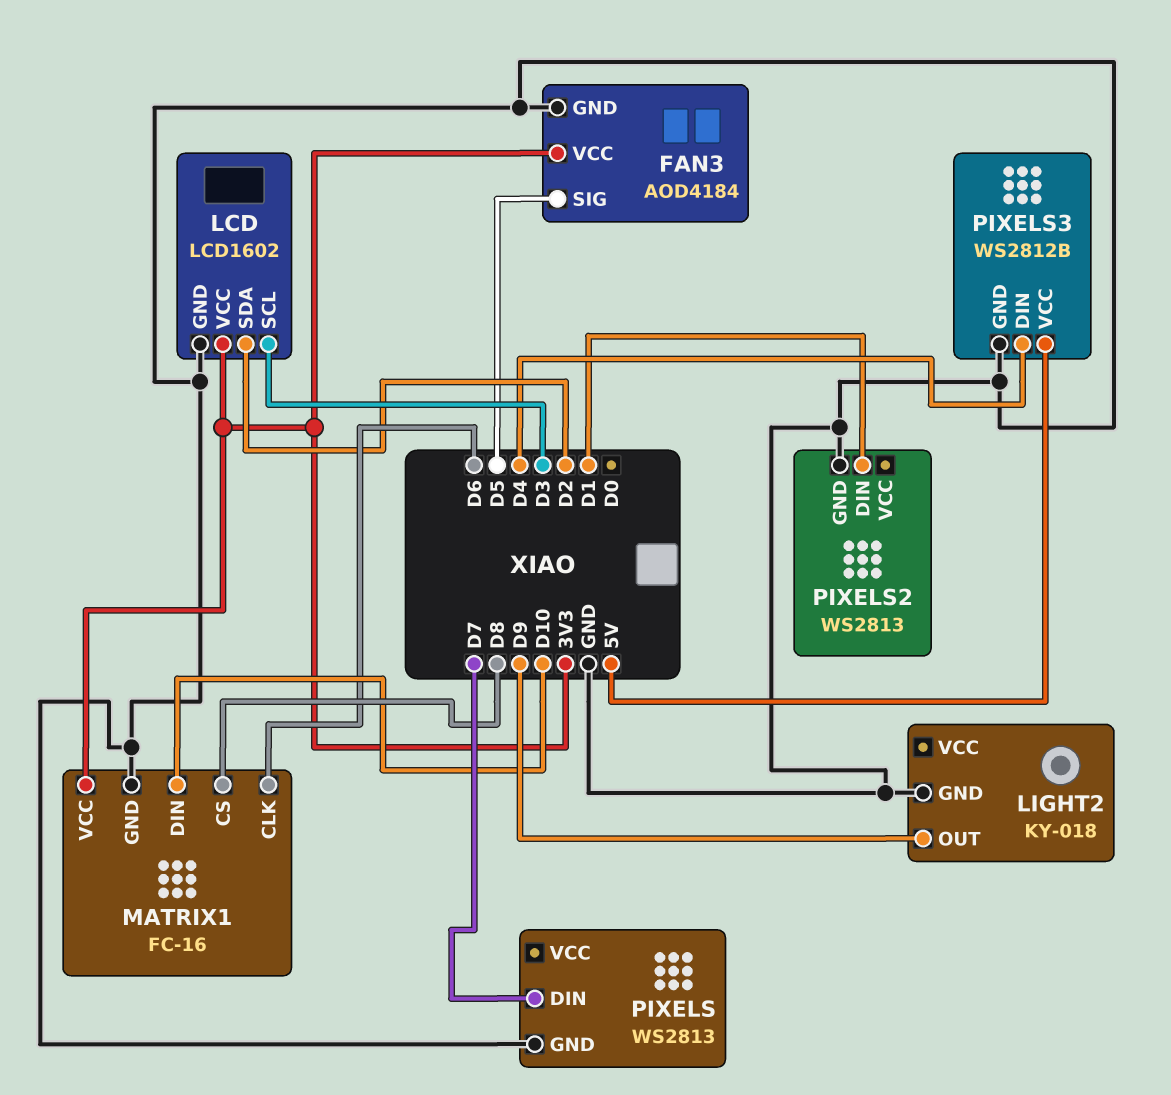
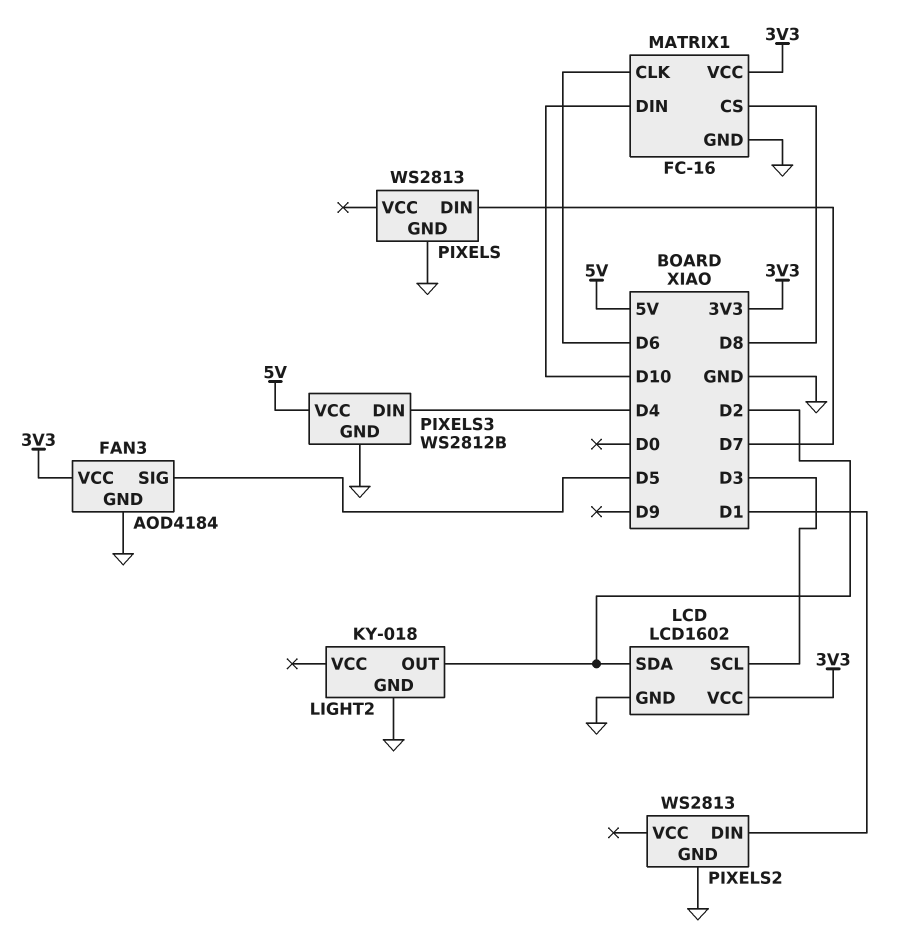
LIGHT2 pin OUT: D9 -> D2

